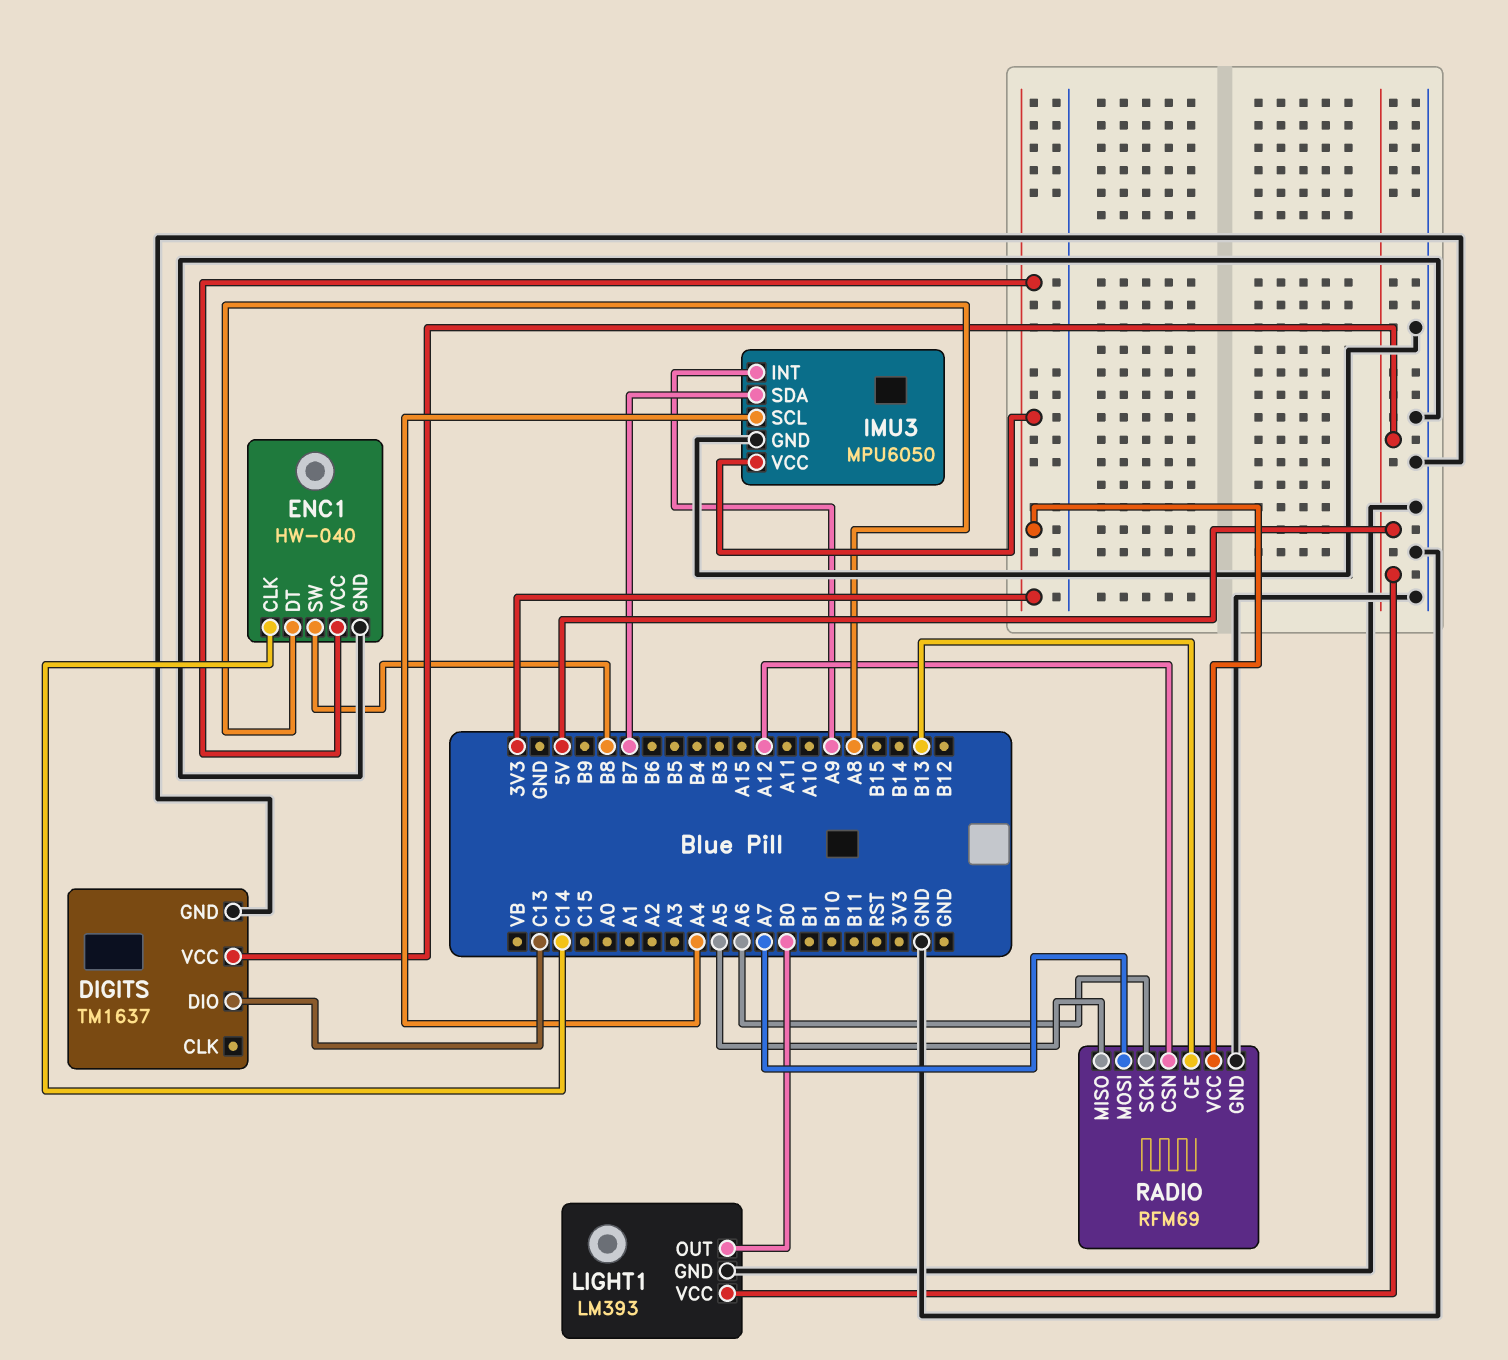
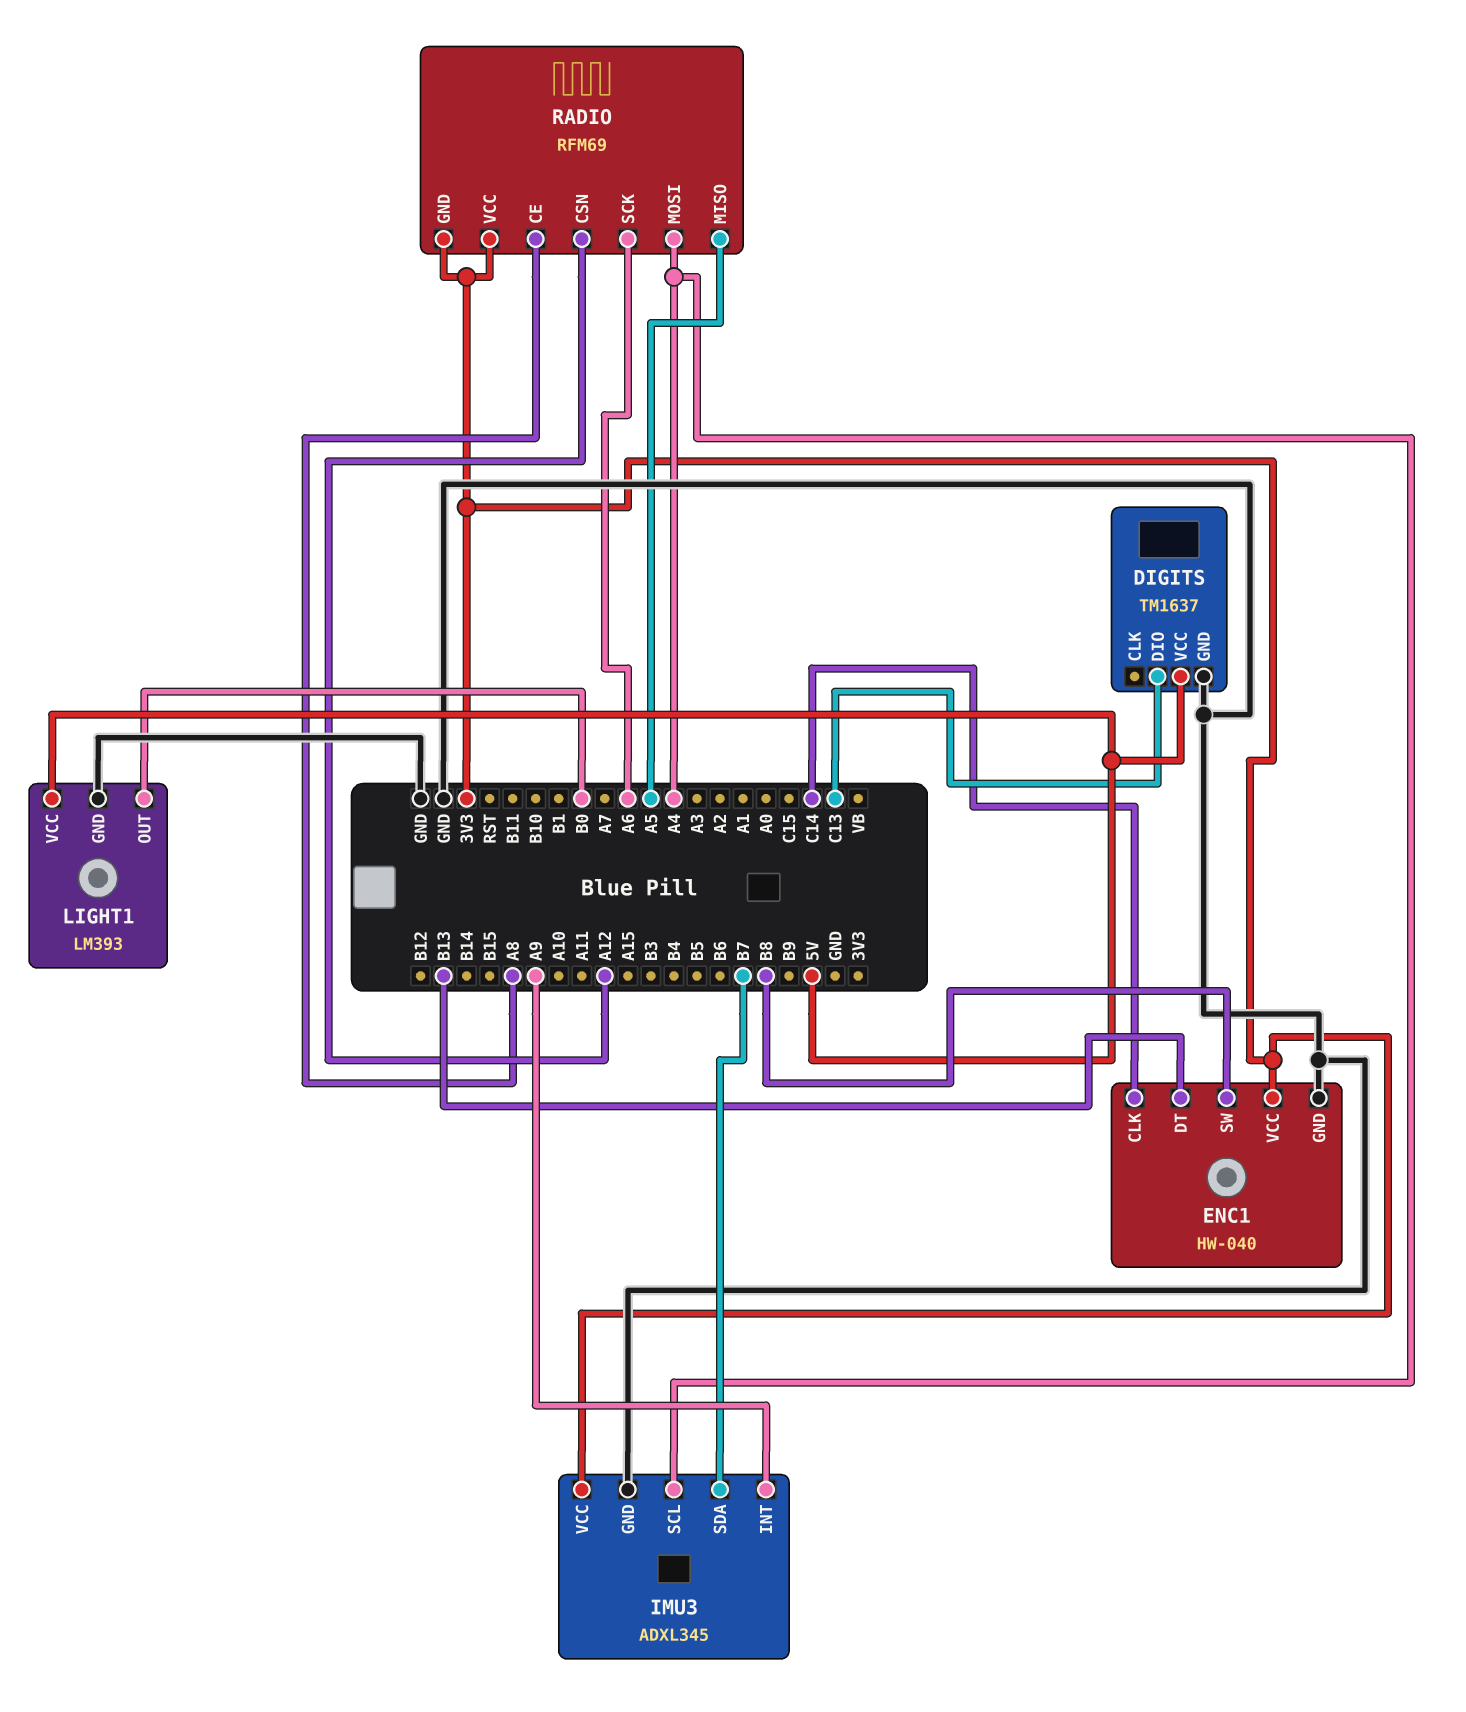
ENC1 pin DT: A8 -> B13
IMU3: MPU6050 -> ADXL345
RADIO pin CE: B13 -> A8
RADIO pin GND: GND -> 3V3
RADIO pin MOSI: A7 -> A4

